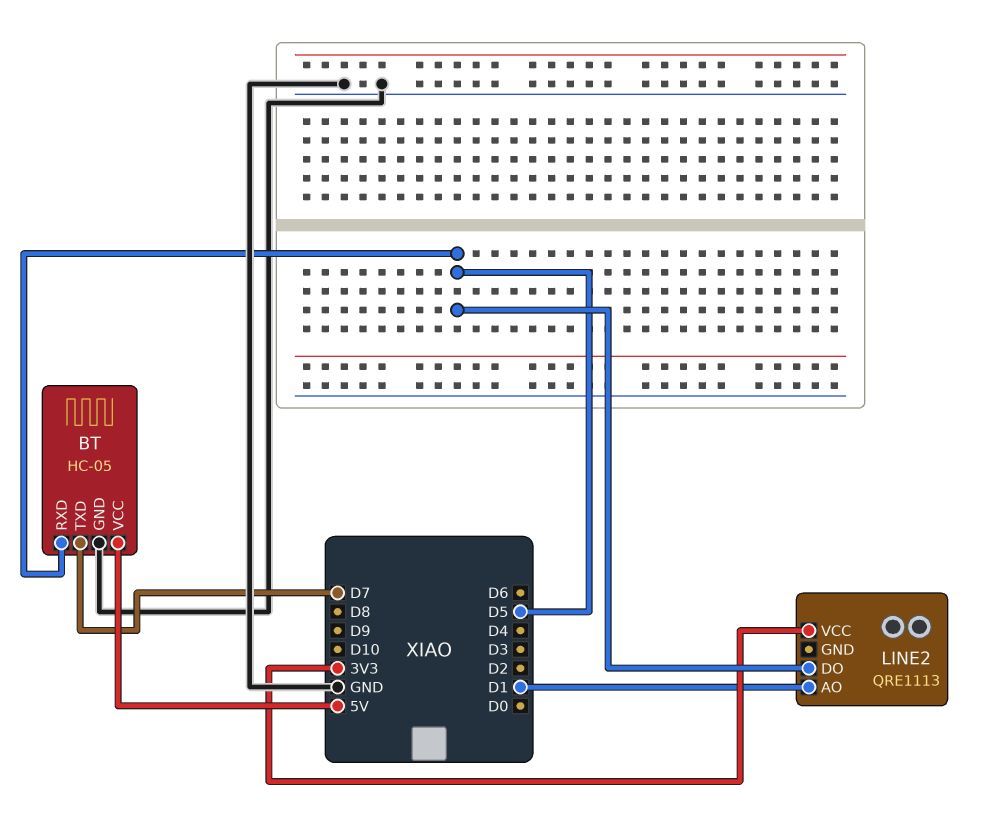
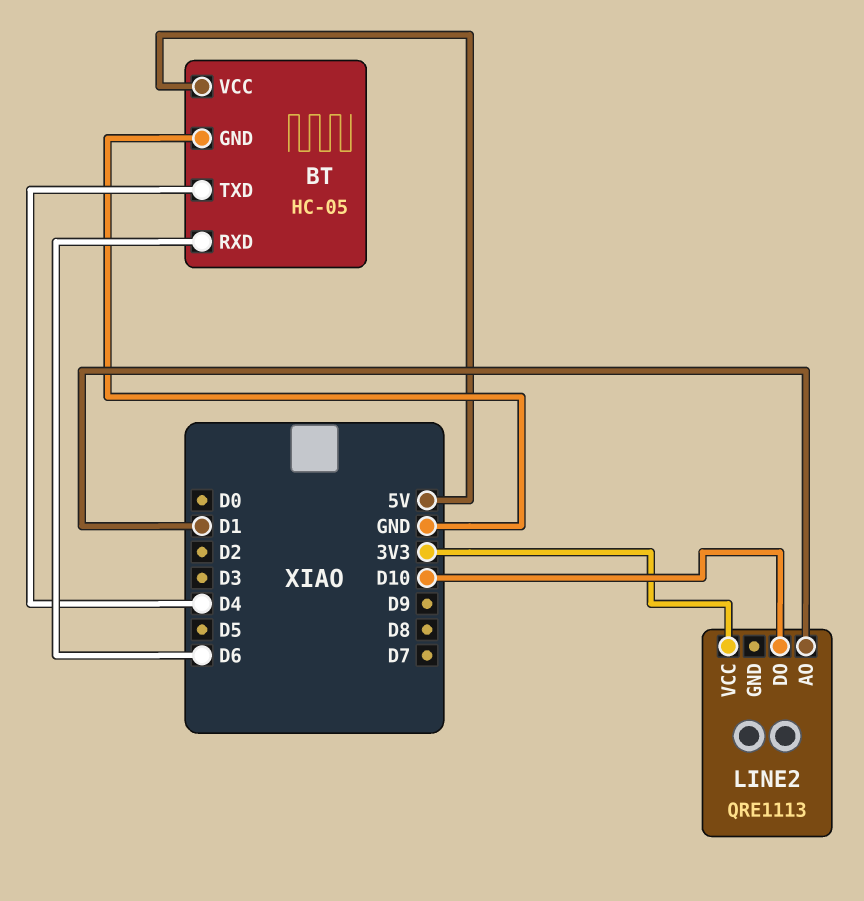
BT pin RXD: D5 -> D6
BT pin TXD: D7 -> D4
LINE2 pin DO: D5 -> D10

